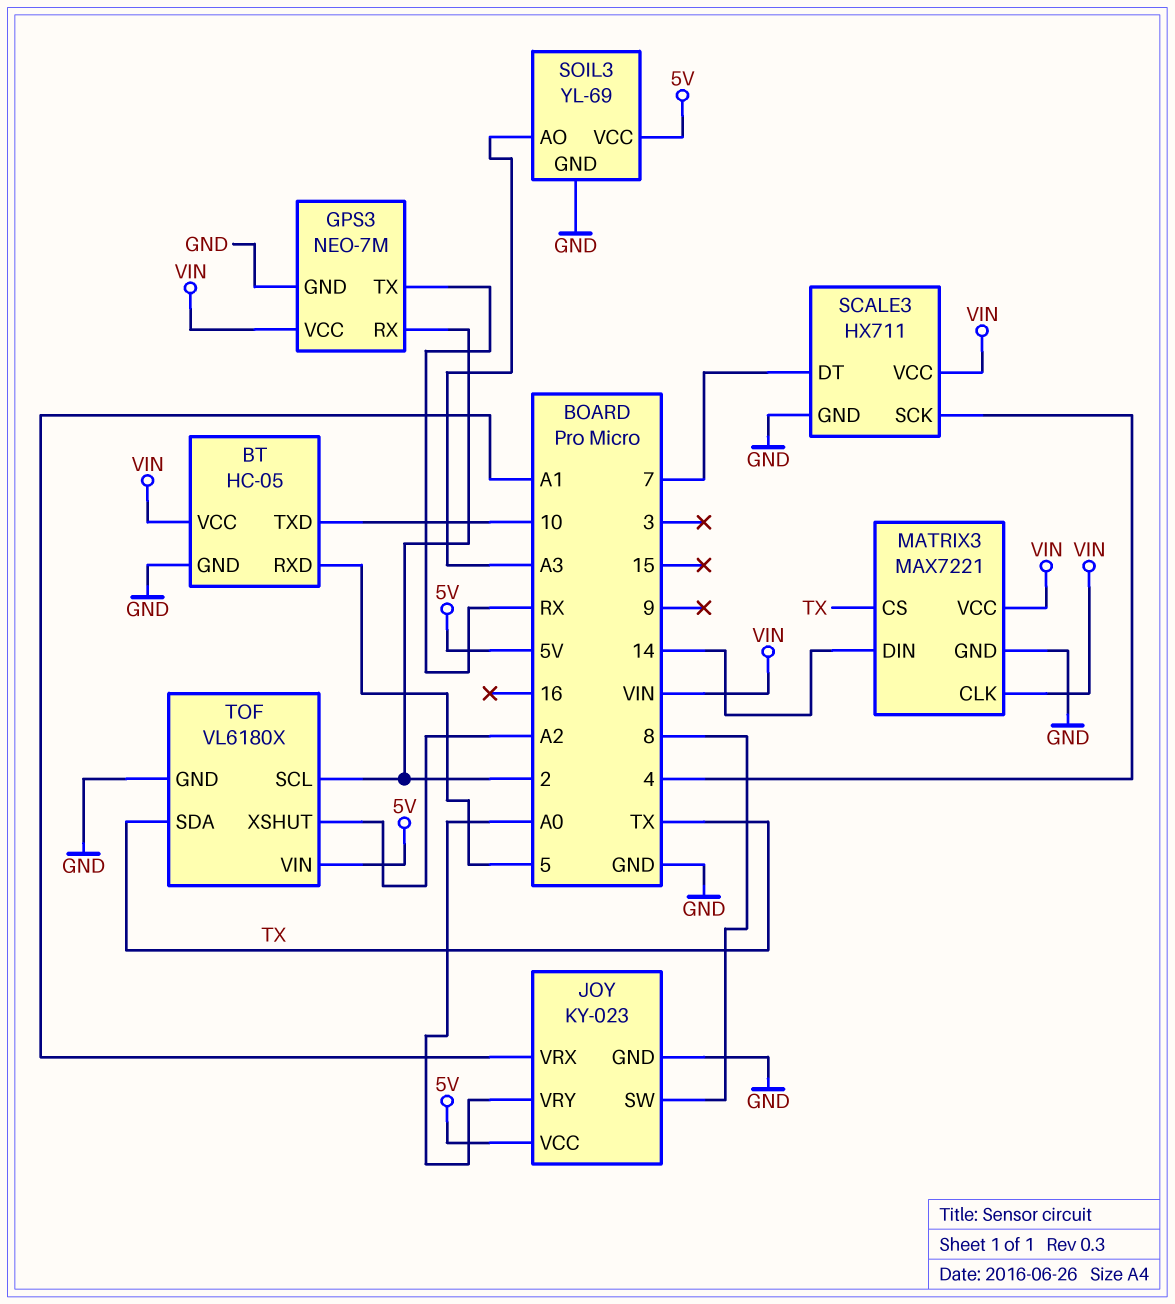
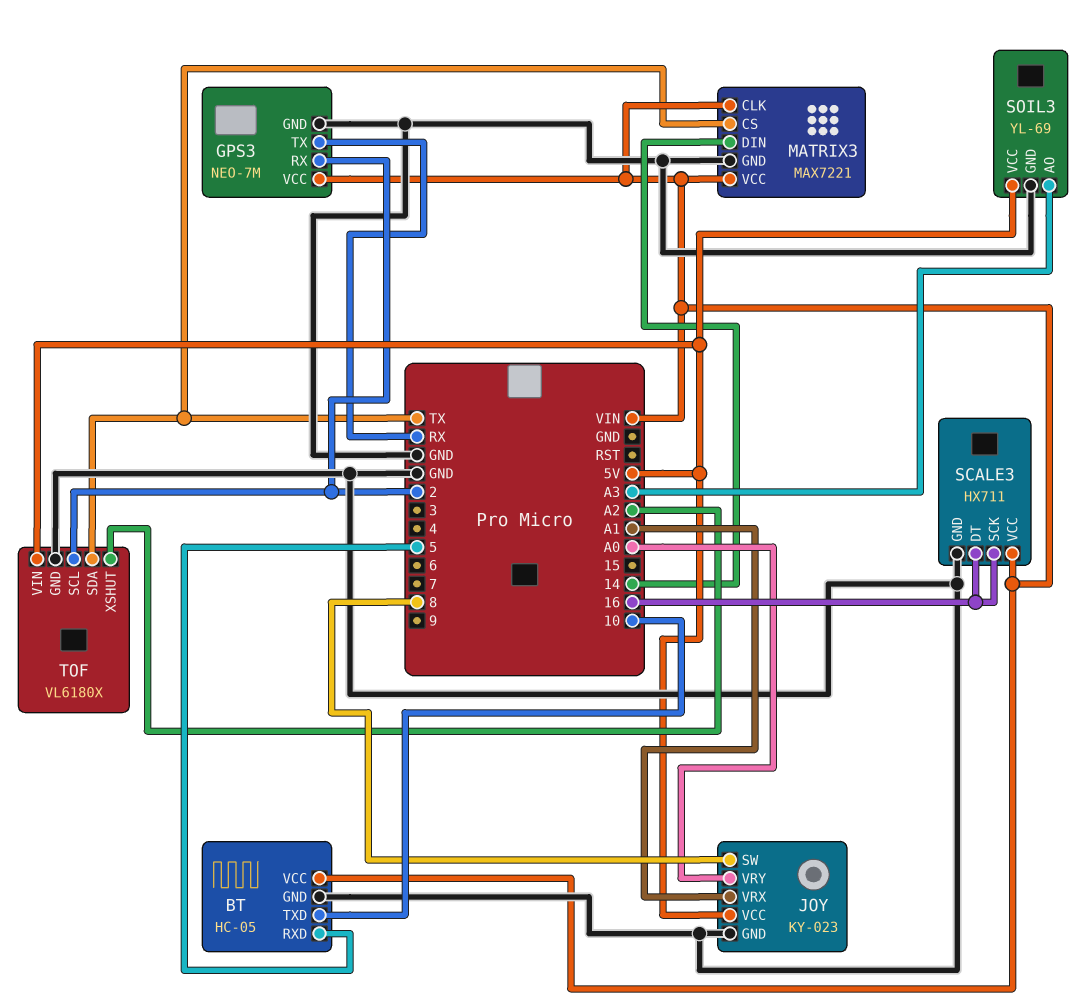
SCALE3 pin DT: 7 -> 16
SCALE3 pin SCK: 4 -> 16

